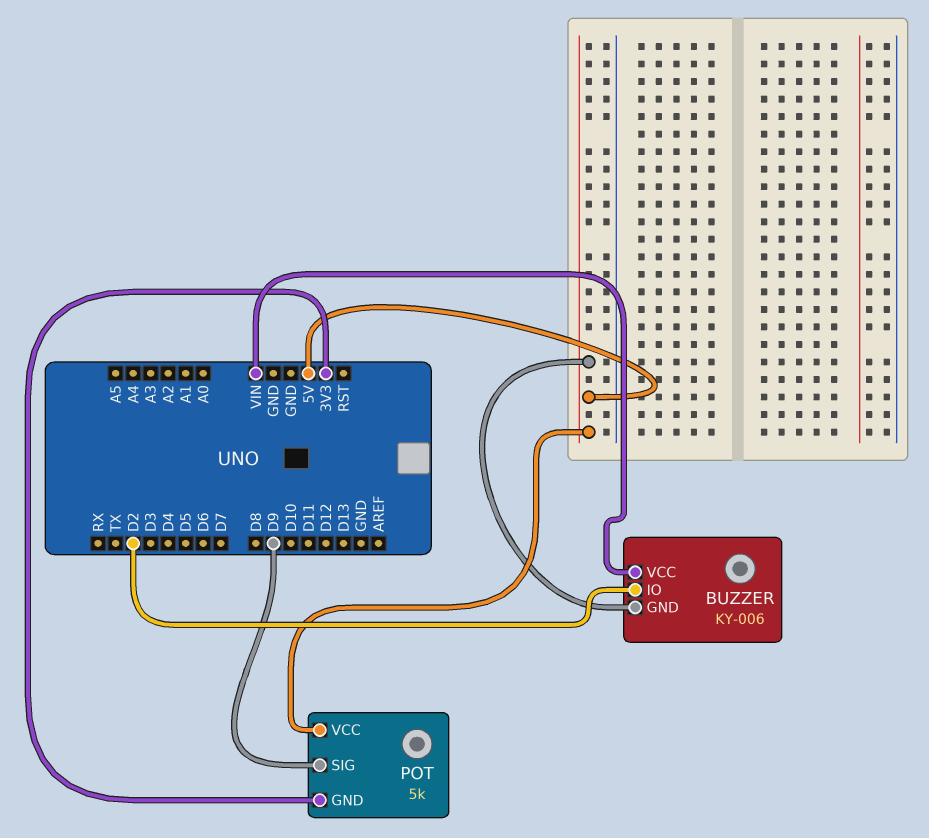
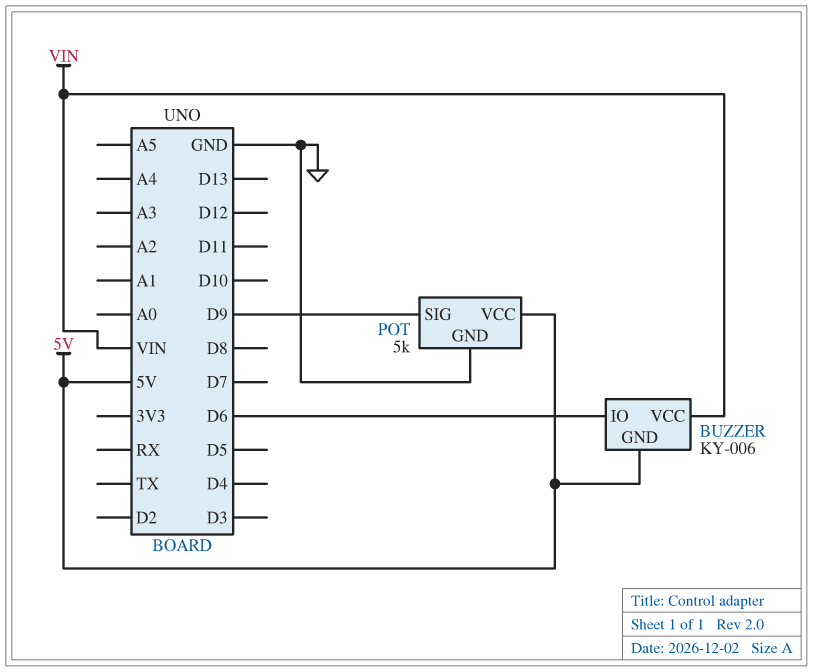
BUZZER pin IO: D2 -> D6
POT pin GND: 3V3 -> GND

